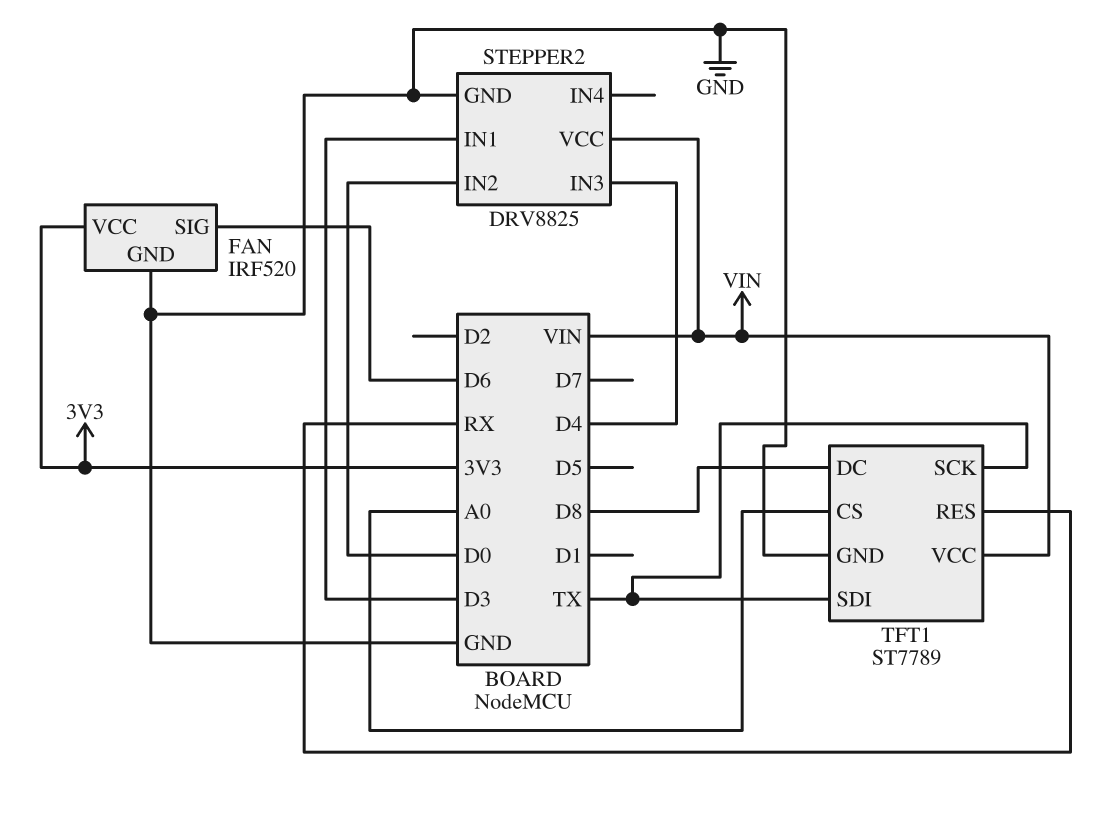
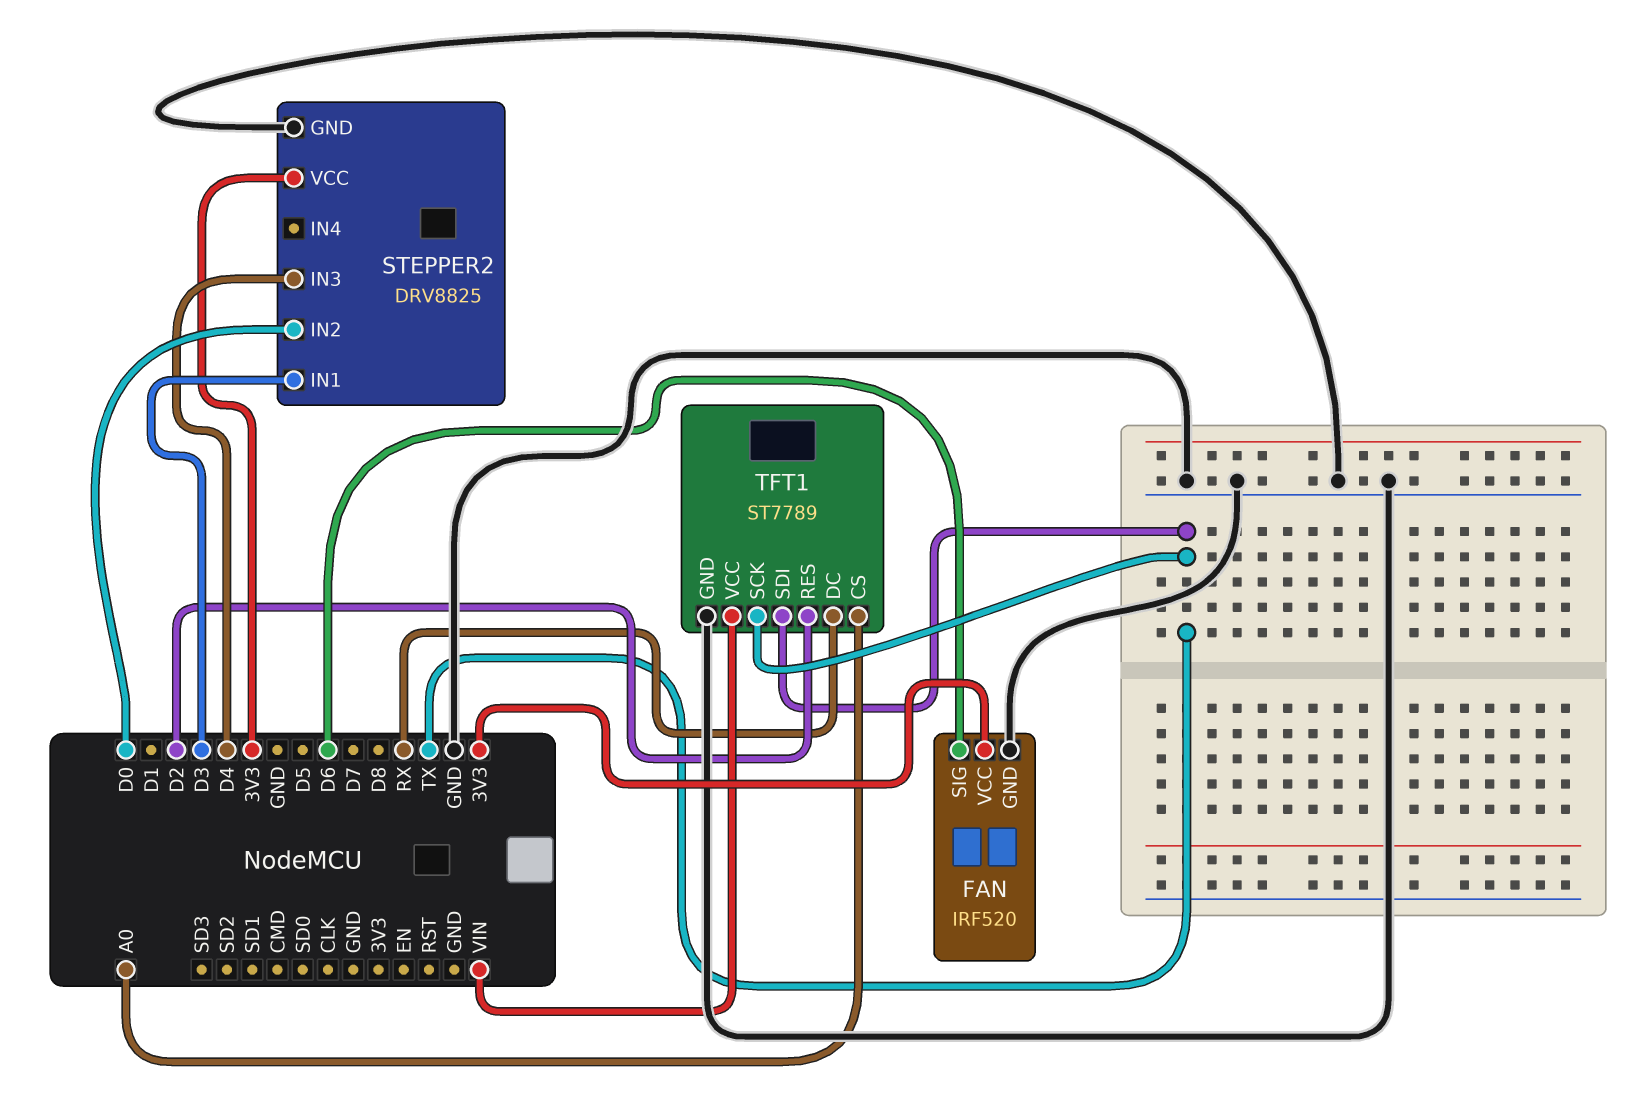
STEPPER2 pin VCC: VIN -> 3V3
TFT1 pin DC: D8 -> RX
TFT1 pin RES: RX -> D2

